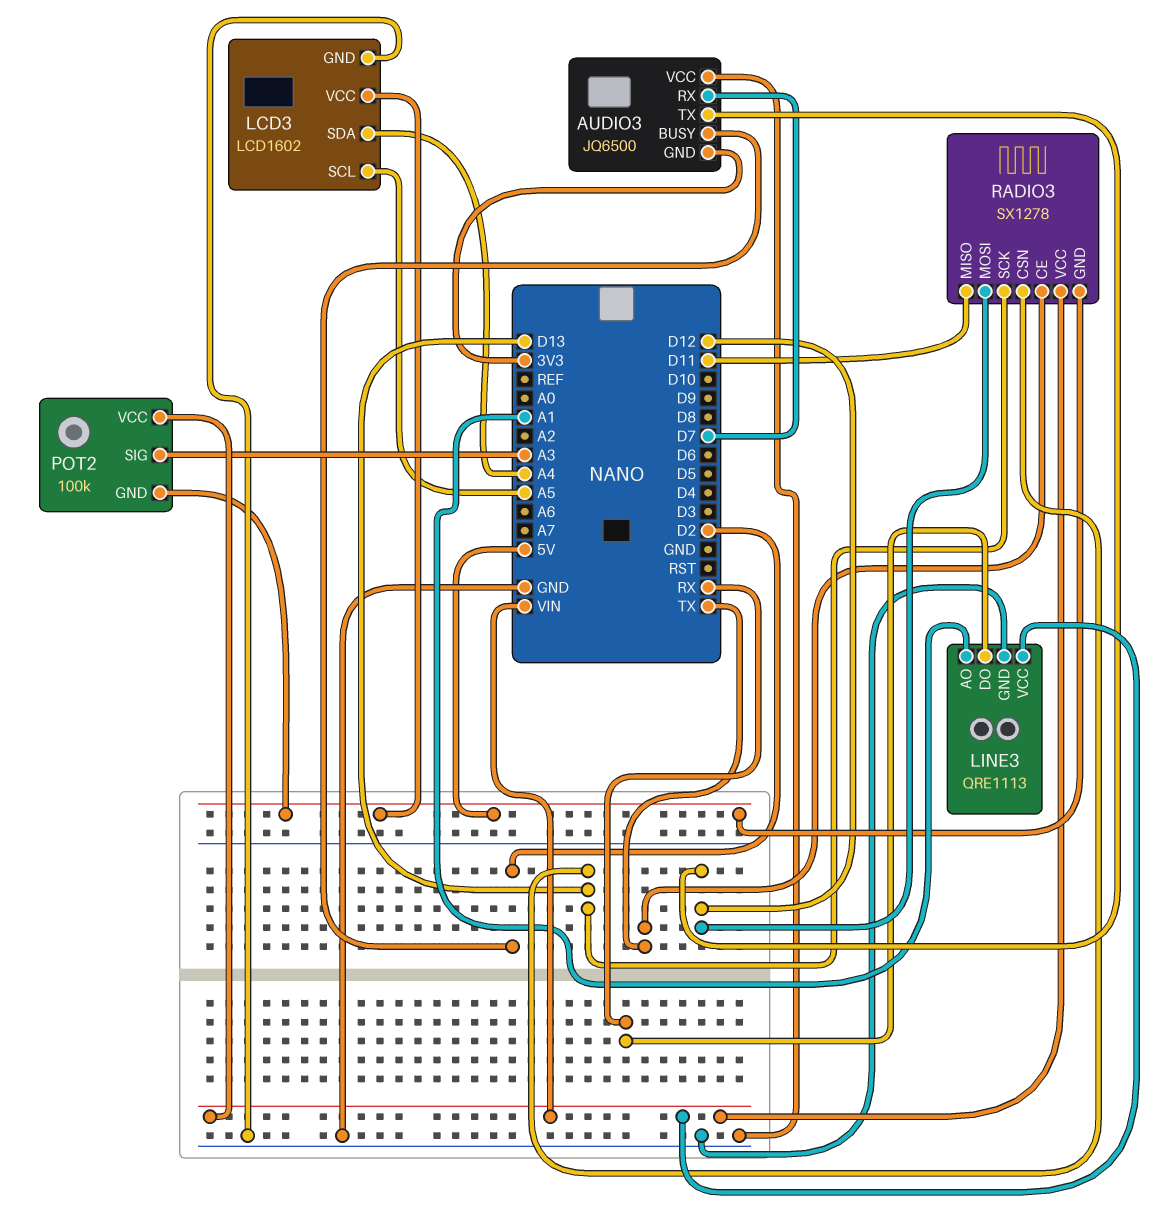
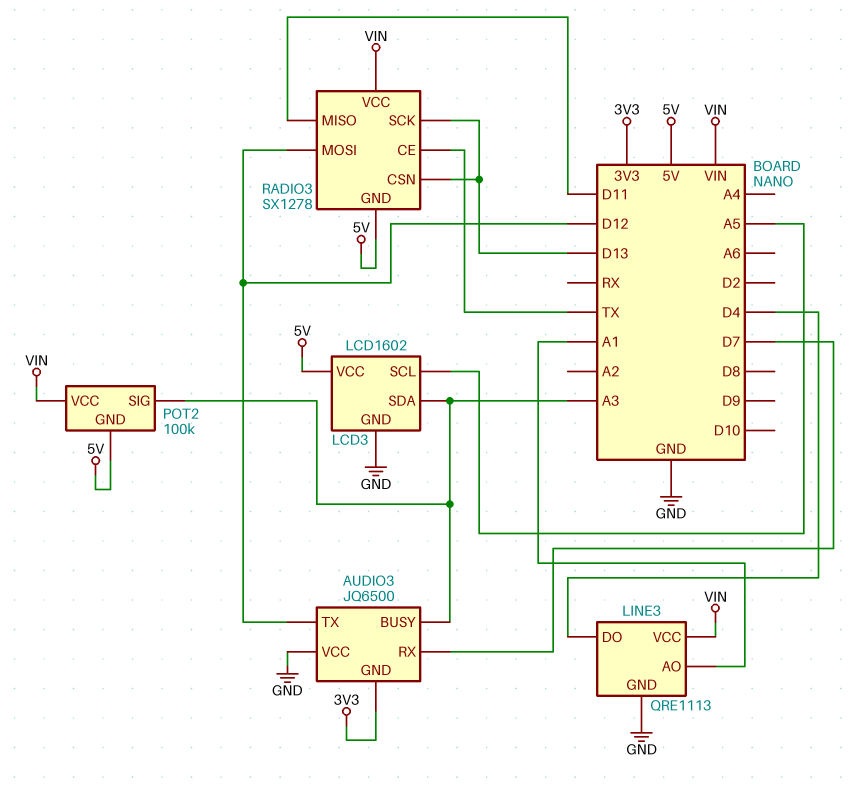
AUDIO3 pin BUSY: D2 -> A3
LCD3 pin SDA: A4 -> A3
LINE3 pin DO: RX -> D4

